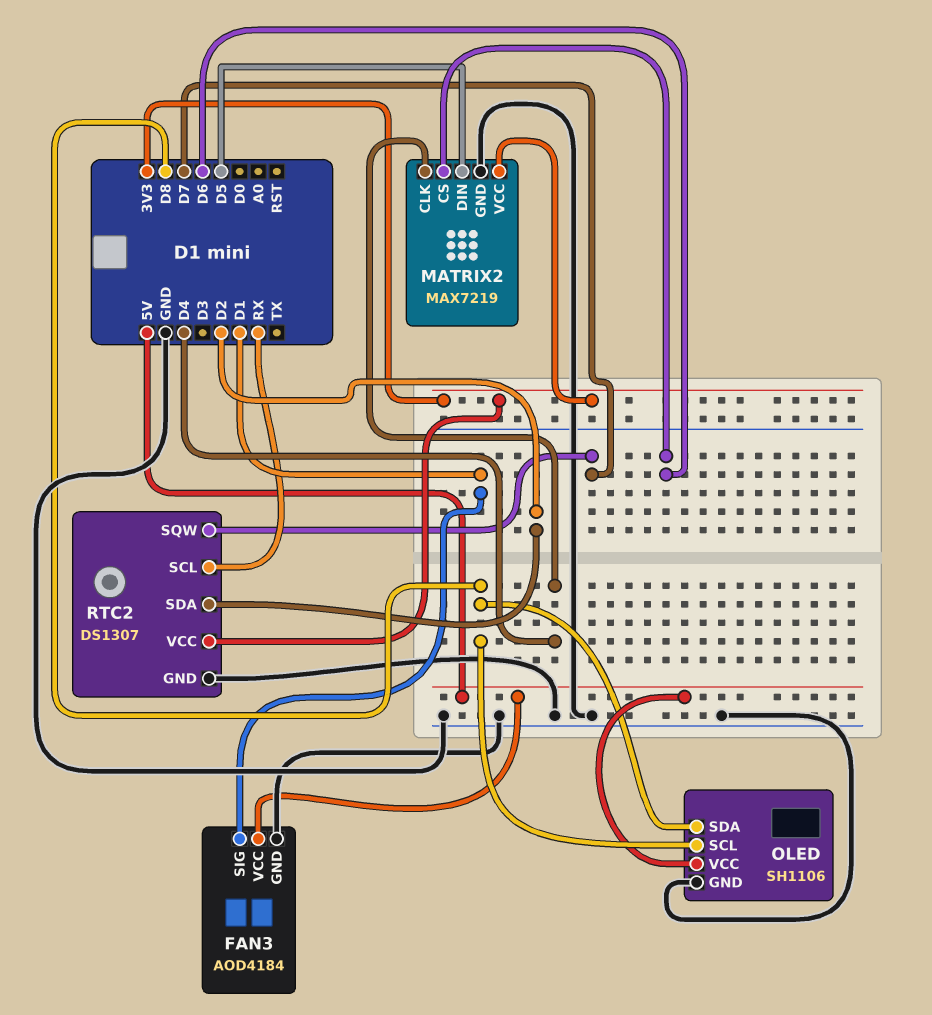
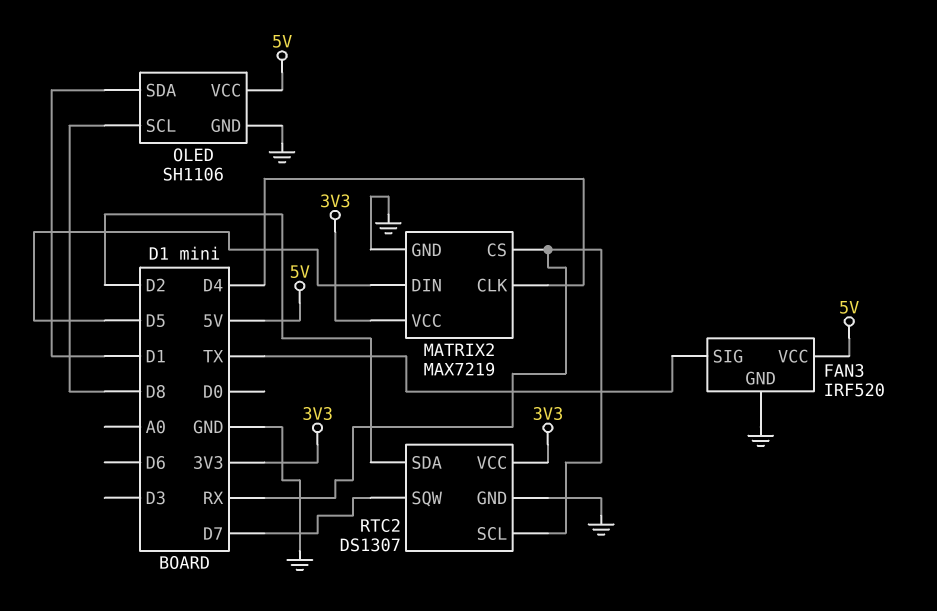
FAN3: AOD4184 -> IRF520
FAN3 pin SIG: D1 -> TX
MATRIX2 pin CS: D6 -> RX
OLED pin SDA: D8 -> D1

